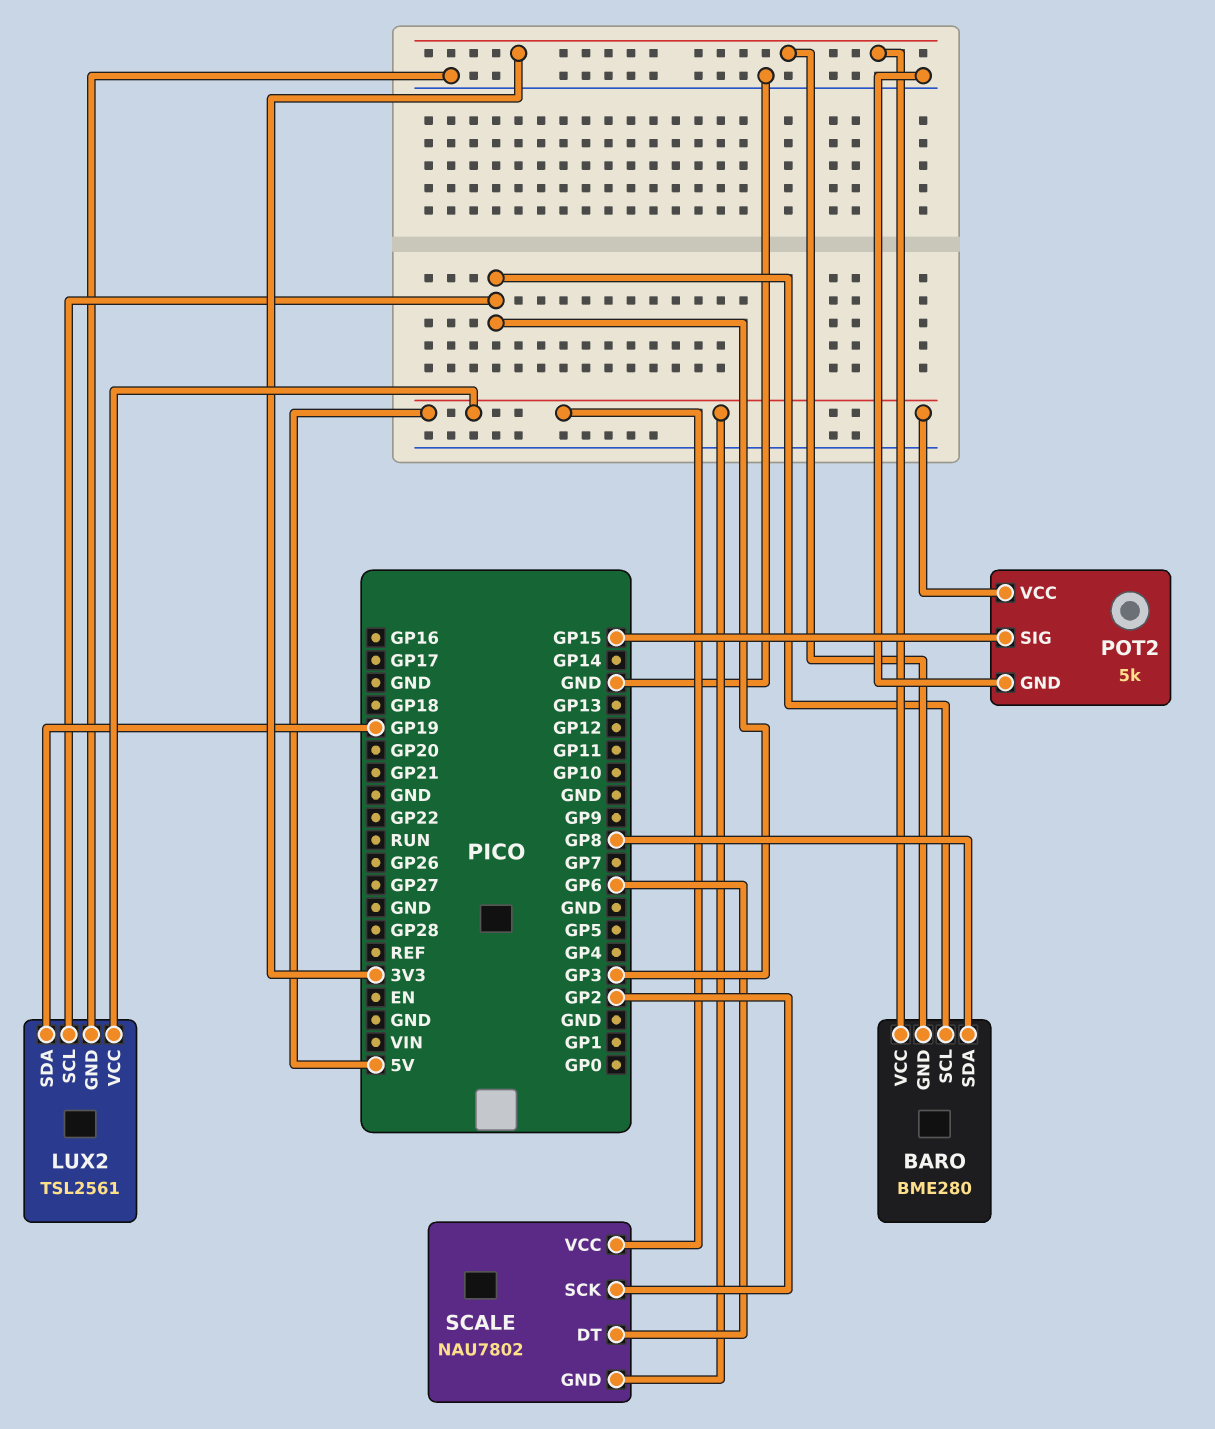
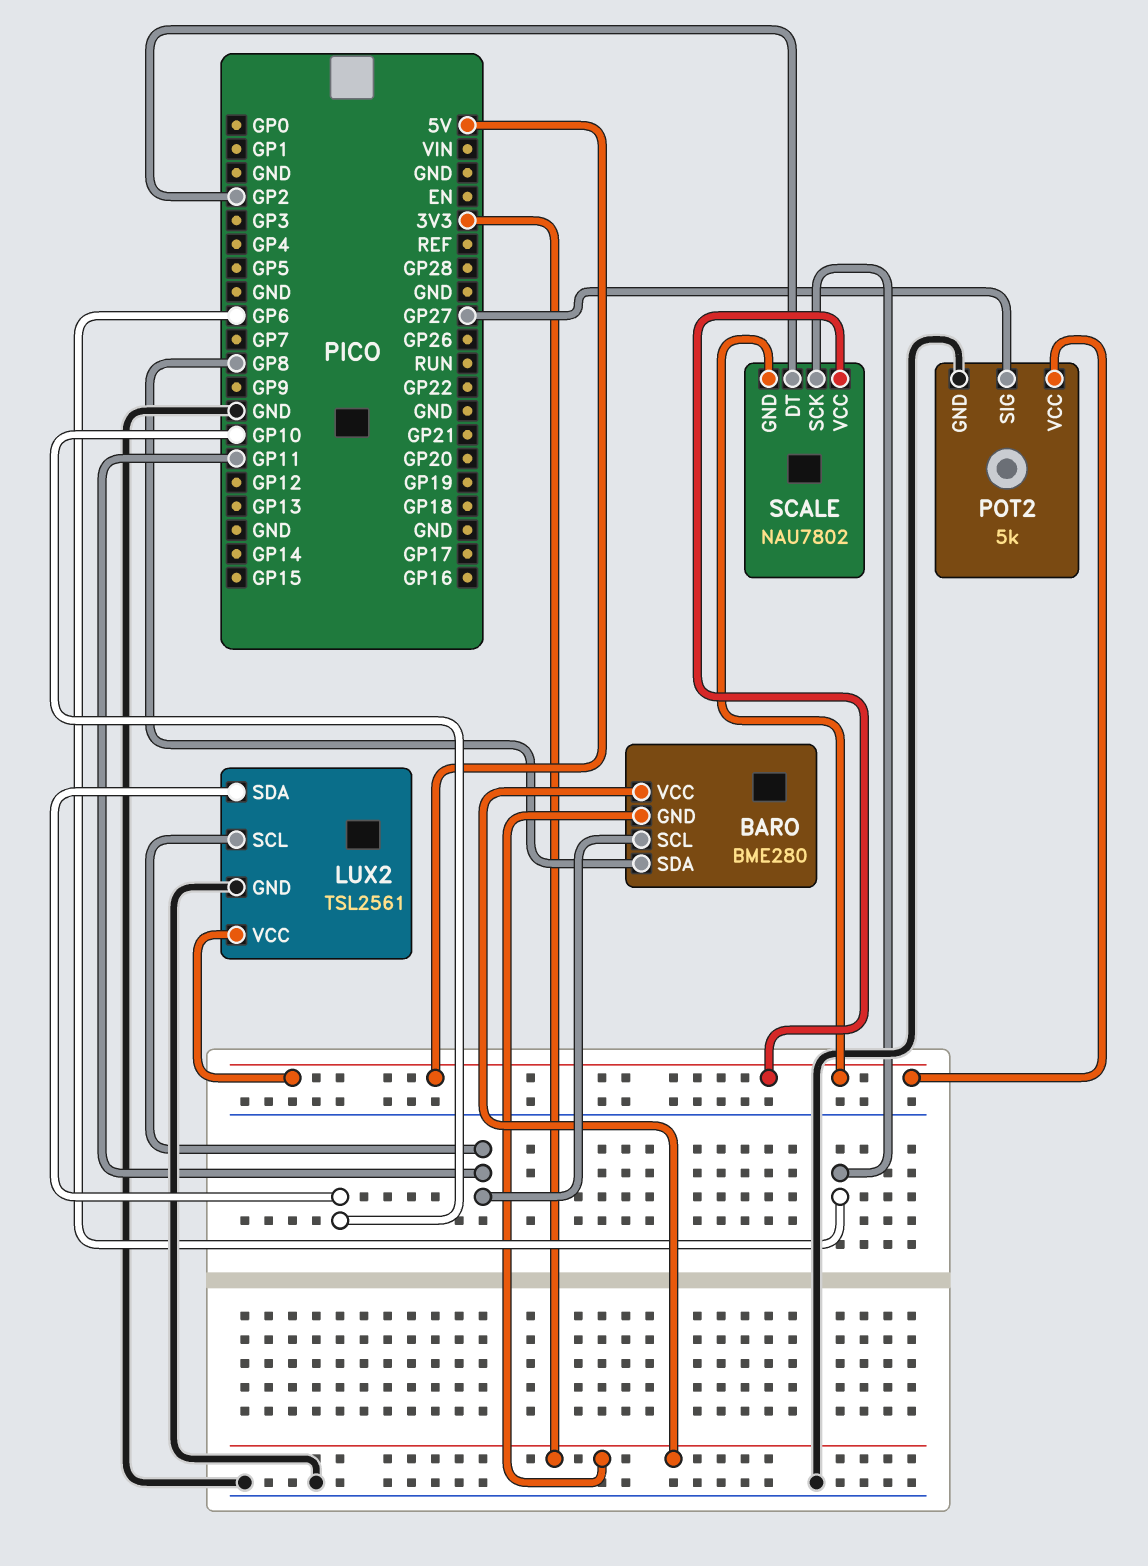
BARO pin SCL: GP3 -> GP11
LUX2 pin SCL: GP3 -> GP11
LUX2 pin SDA: GP19 -> GP10
POT2 pin SIG: GP15 -> GP27
SCALE pin DT: GP6 -> GP2
SCALE pin SCK: GP2 -> GP6

